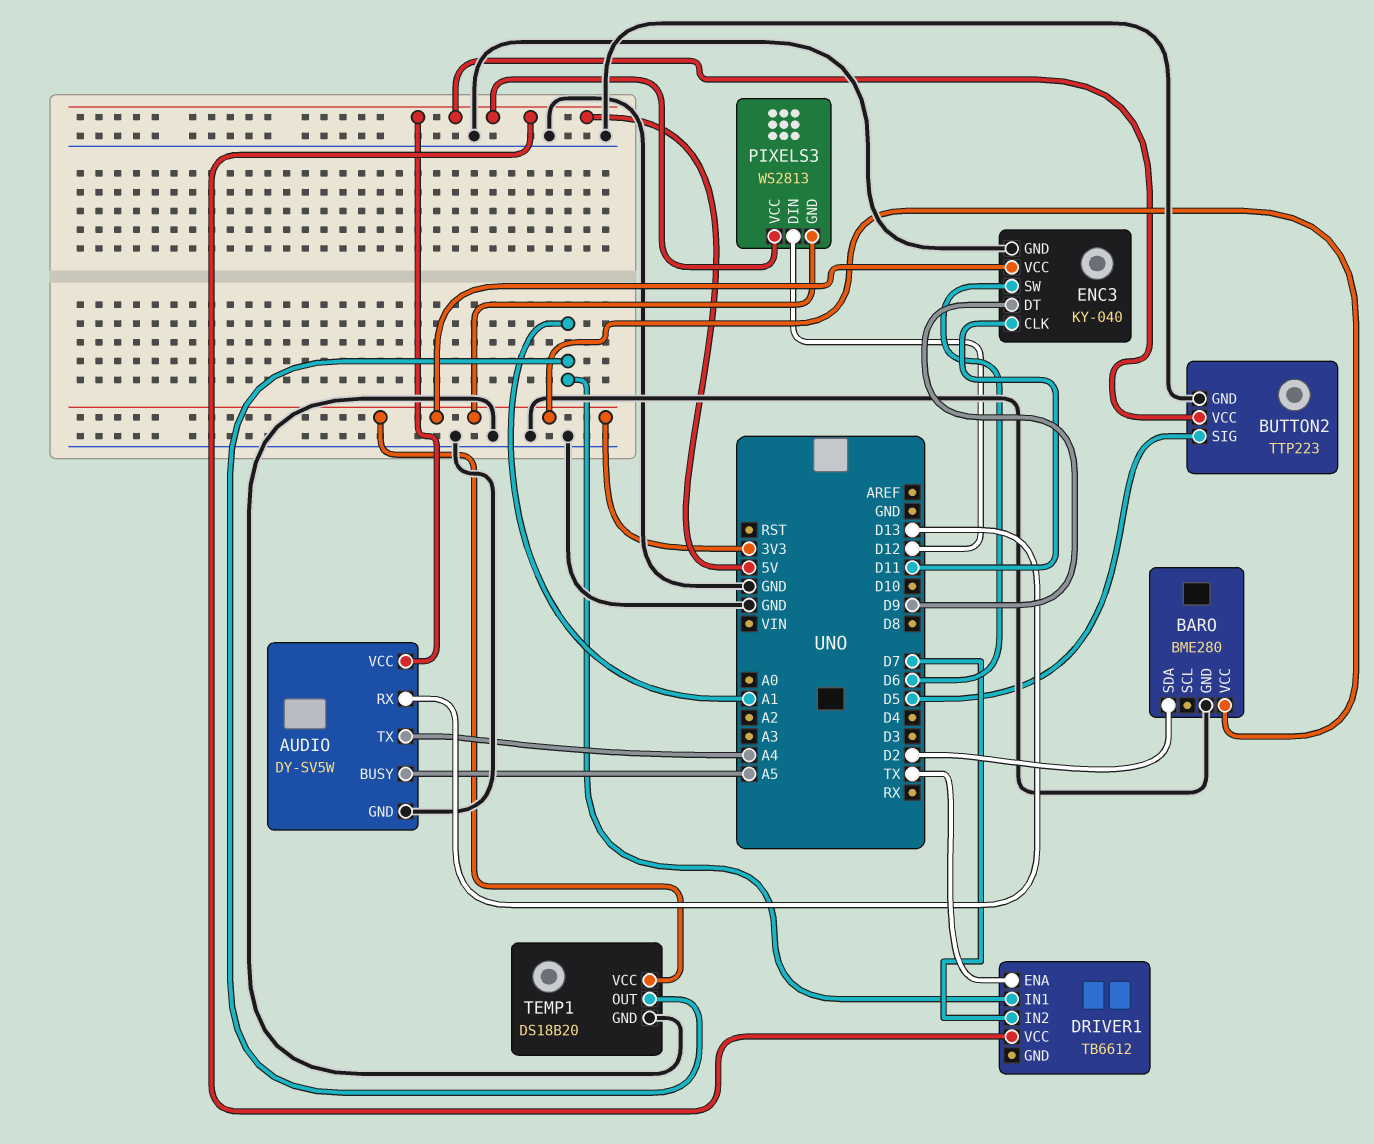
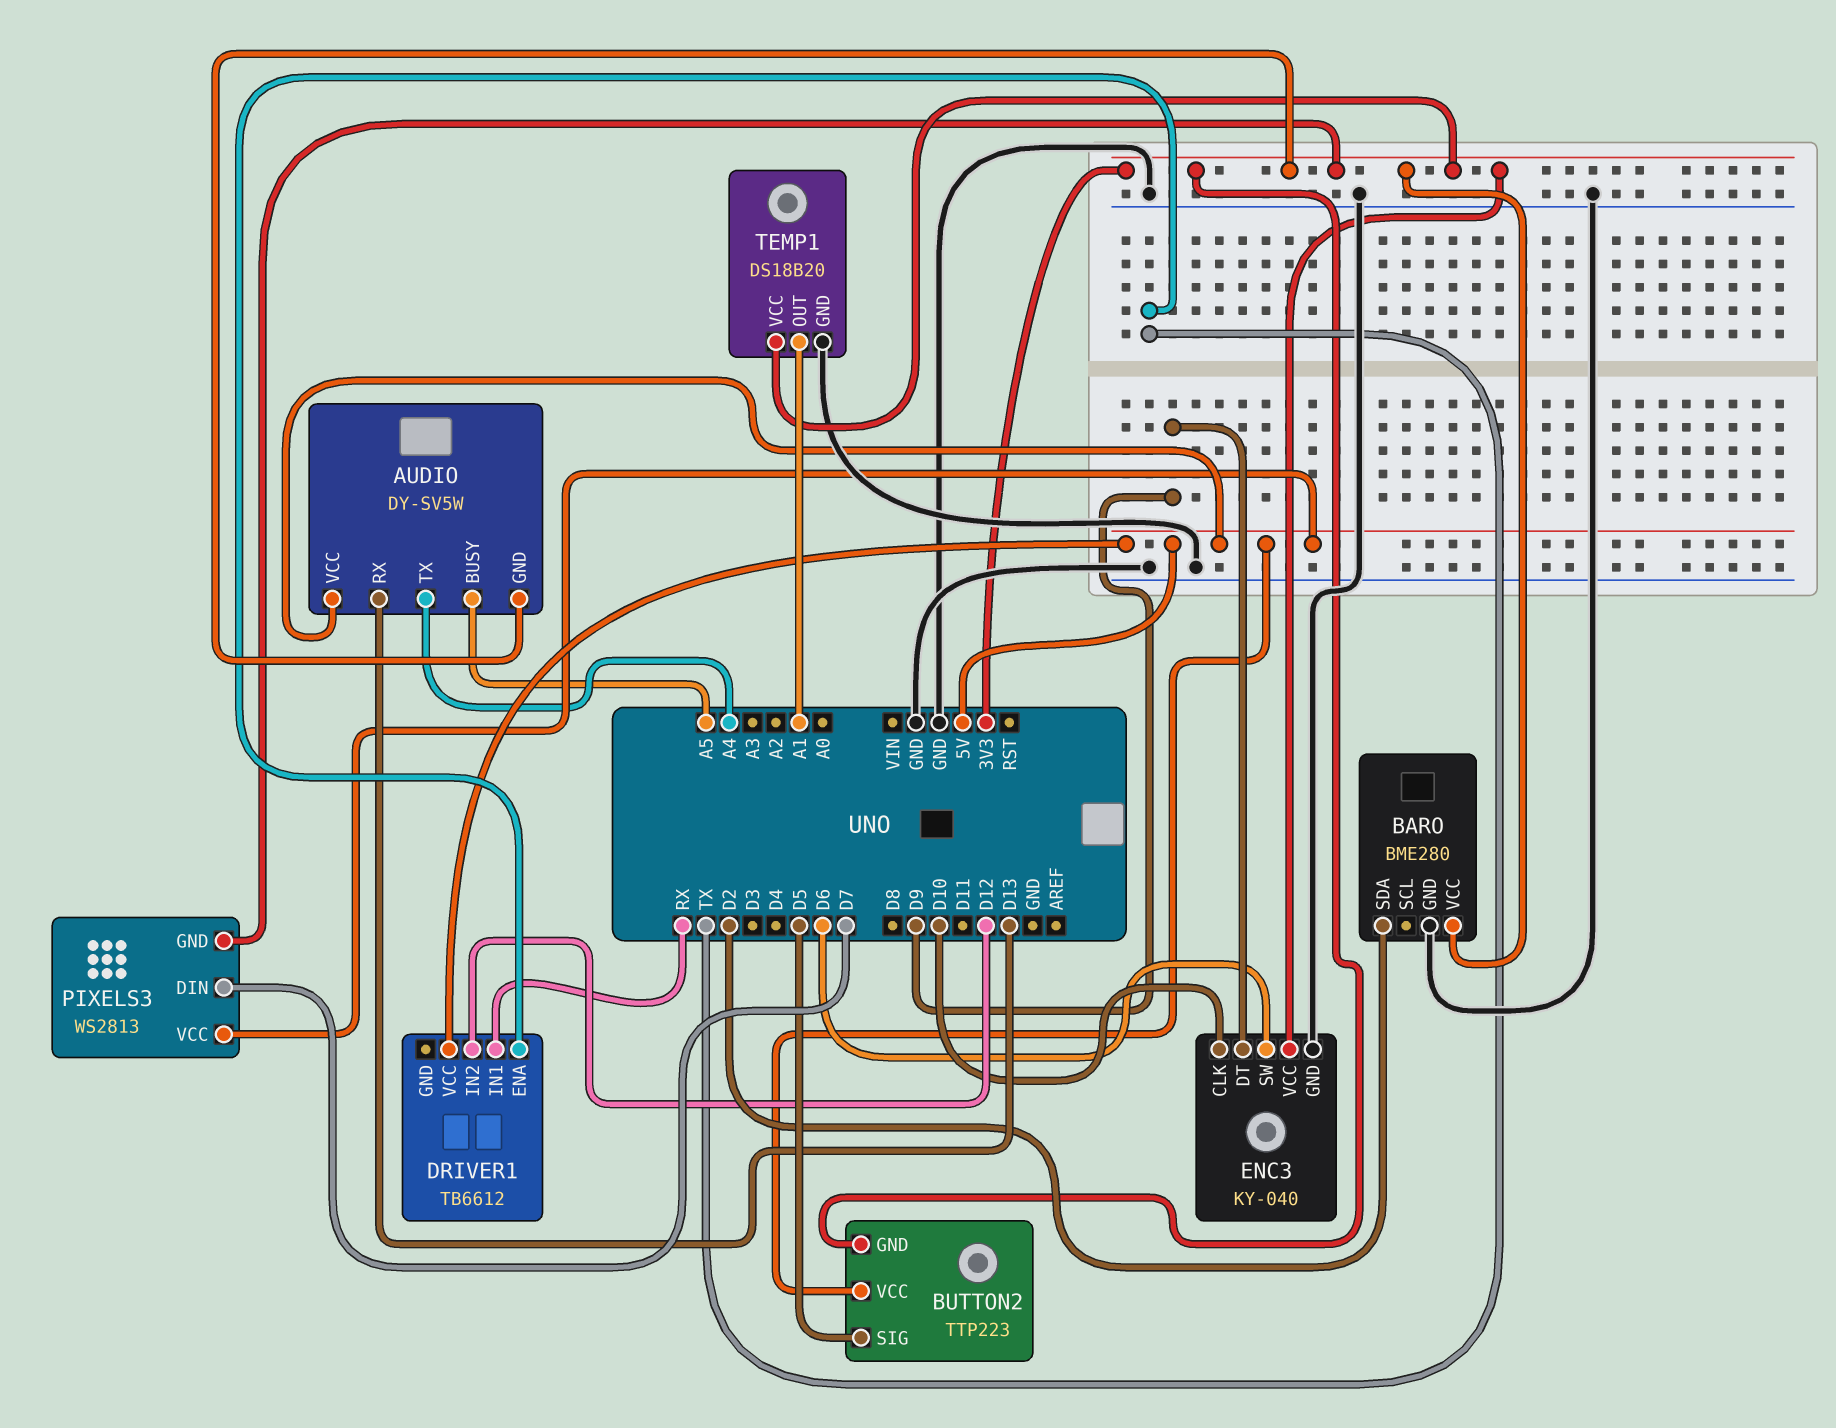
AUDIO pin GND: GND -> 3V3
BUTTON2 pin GND: GND -> 3V3
DRIVER1 pin IN1: A1 -> RX
DRIVER1 pin IN2: D7 -> D12
ENC3 pin CLK: D11 -> D10
PIXELS3 pin DIN: D12 -> D7

